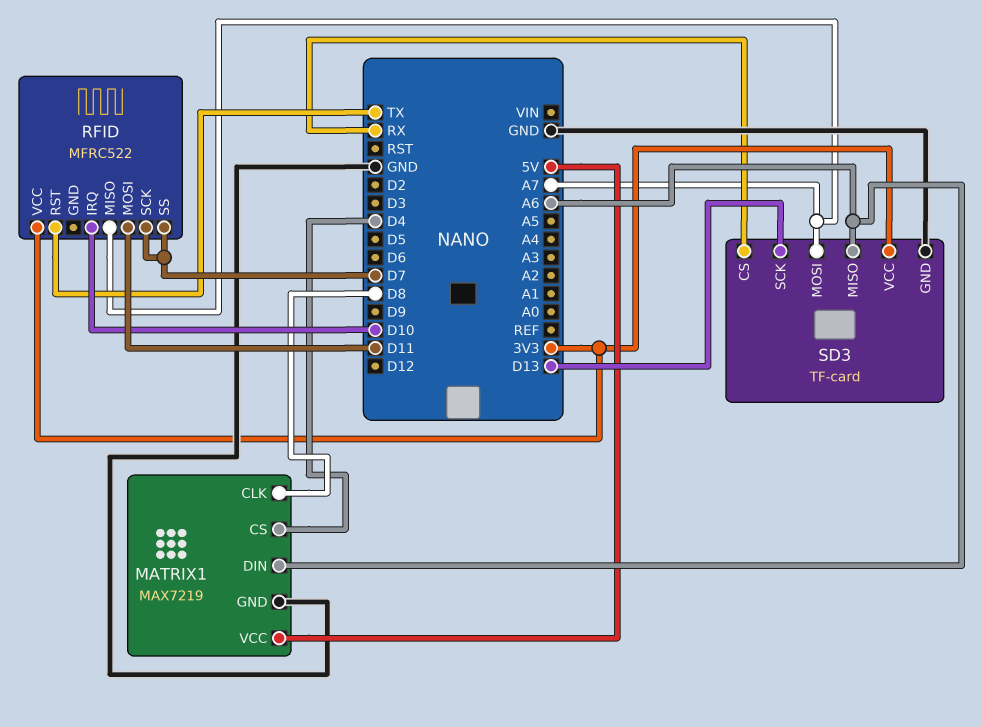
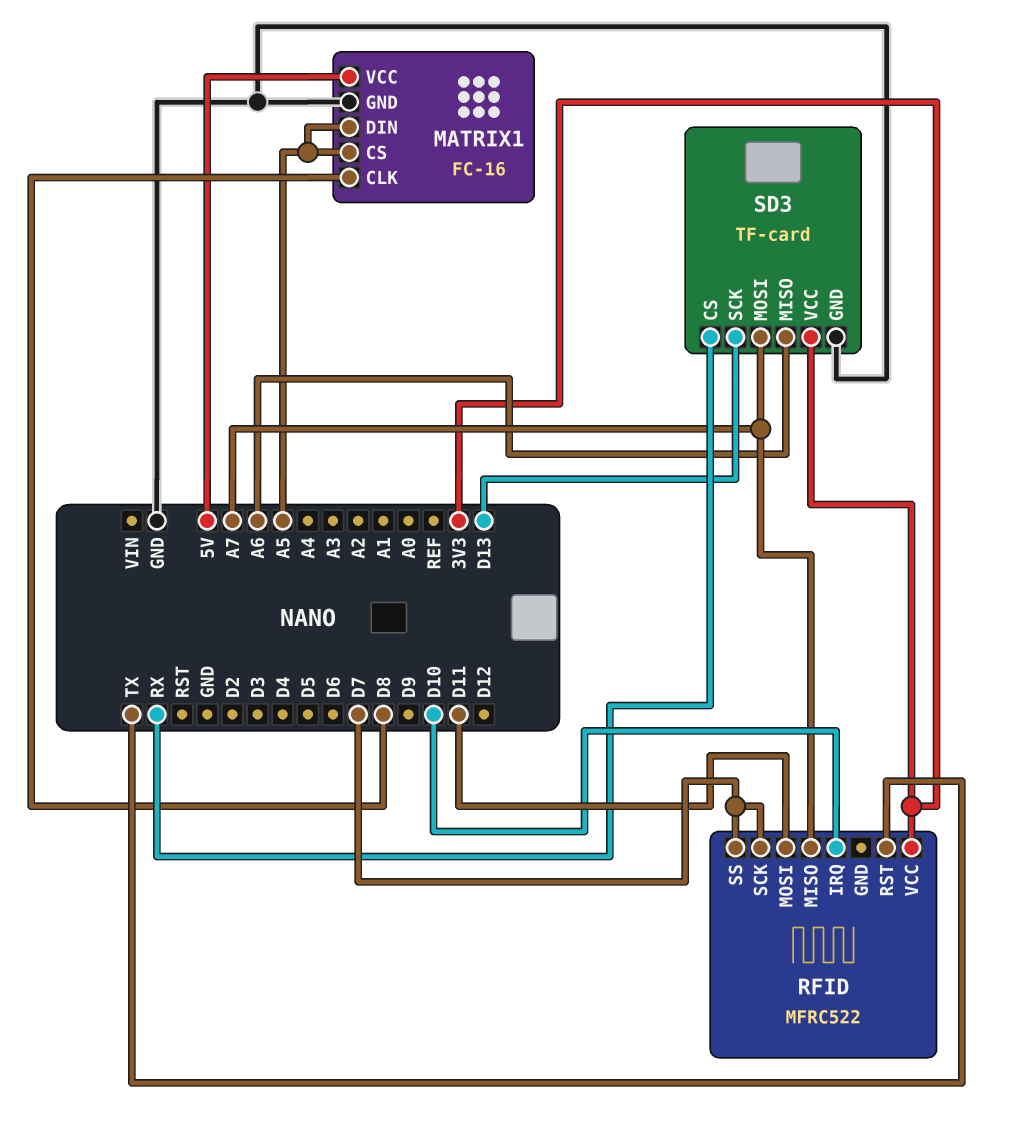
MATRIX1: MAX7219 -> FC-16
MATRIX1 pin CS: D4 -> A5
MATRIX1 pin DIN: A6 -> A5

